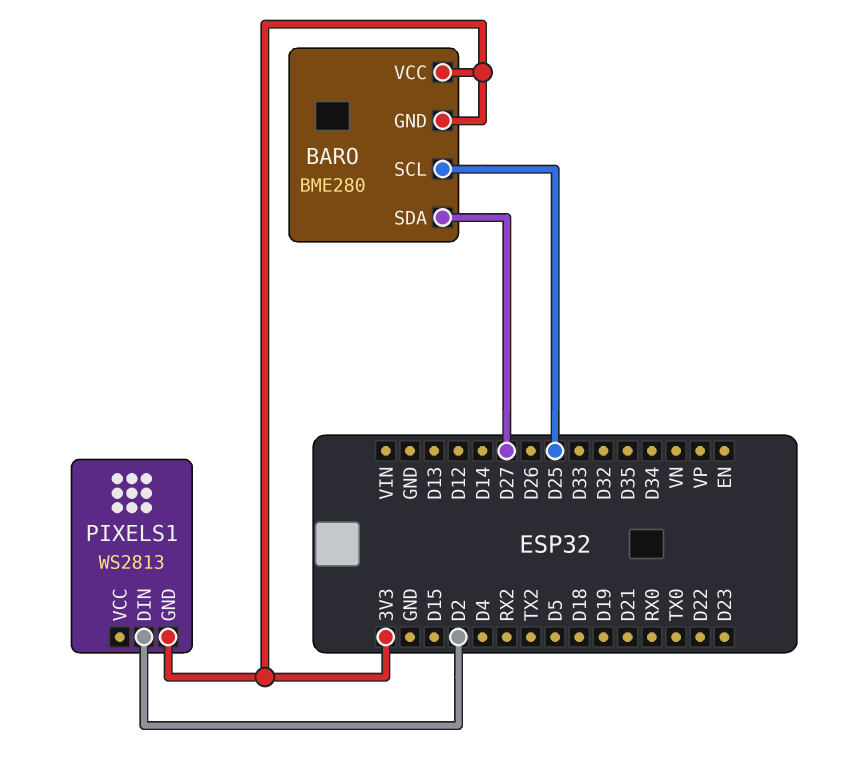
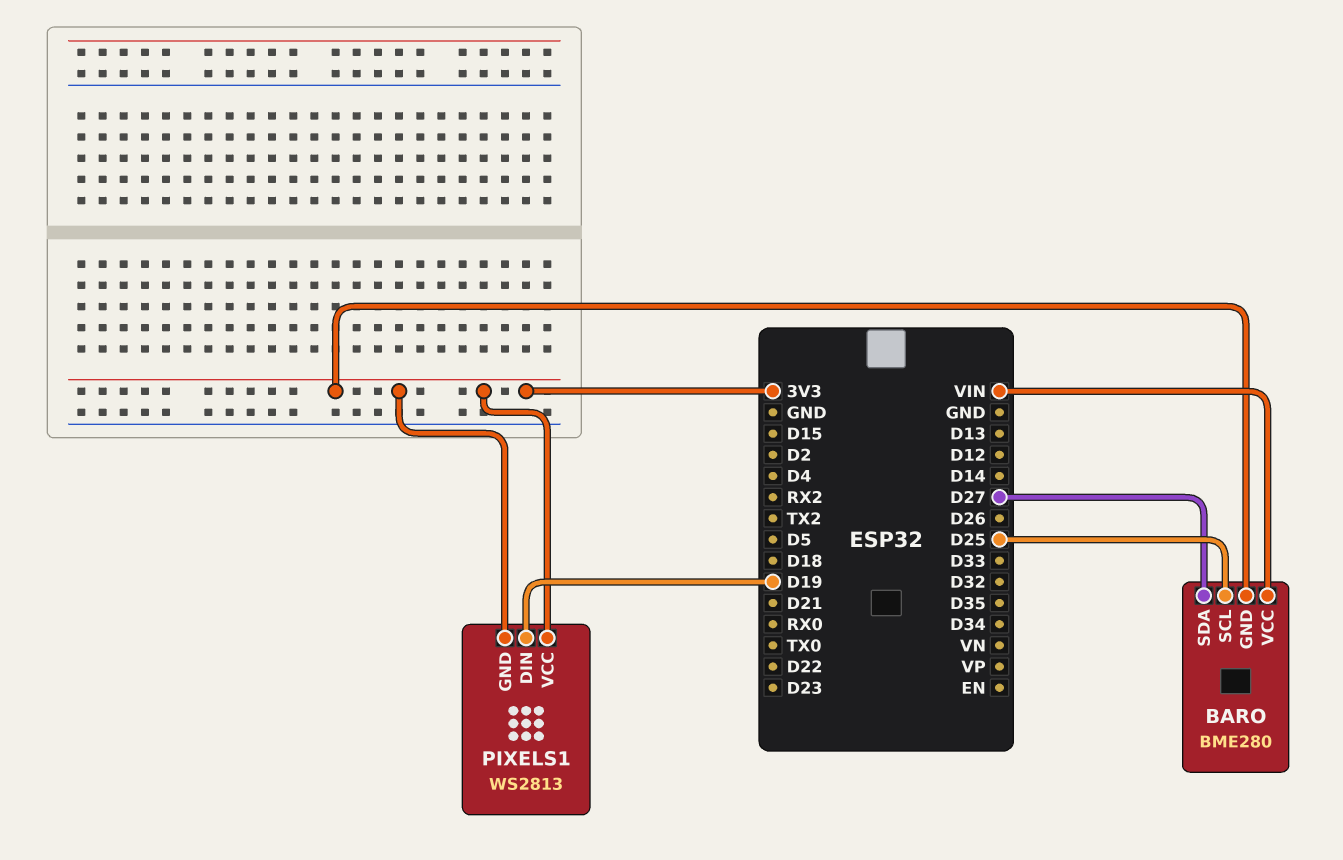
BARO pin VCC: 3V3 -> VIN
PIXELS1 pin DIN: D2 -> D19
PIXELS1 pin VCC: none -> 3V3

